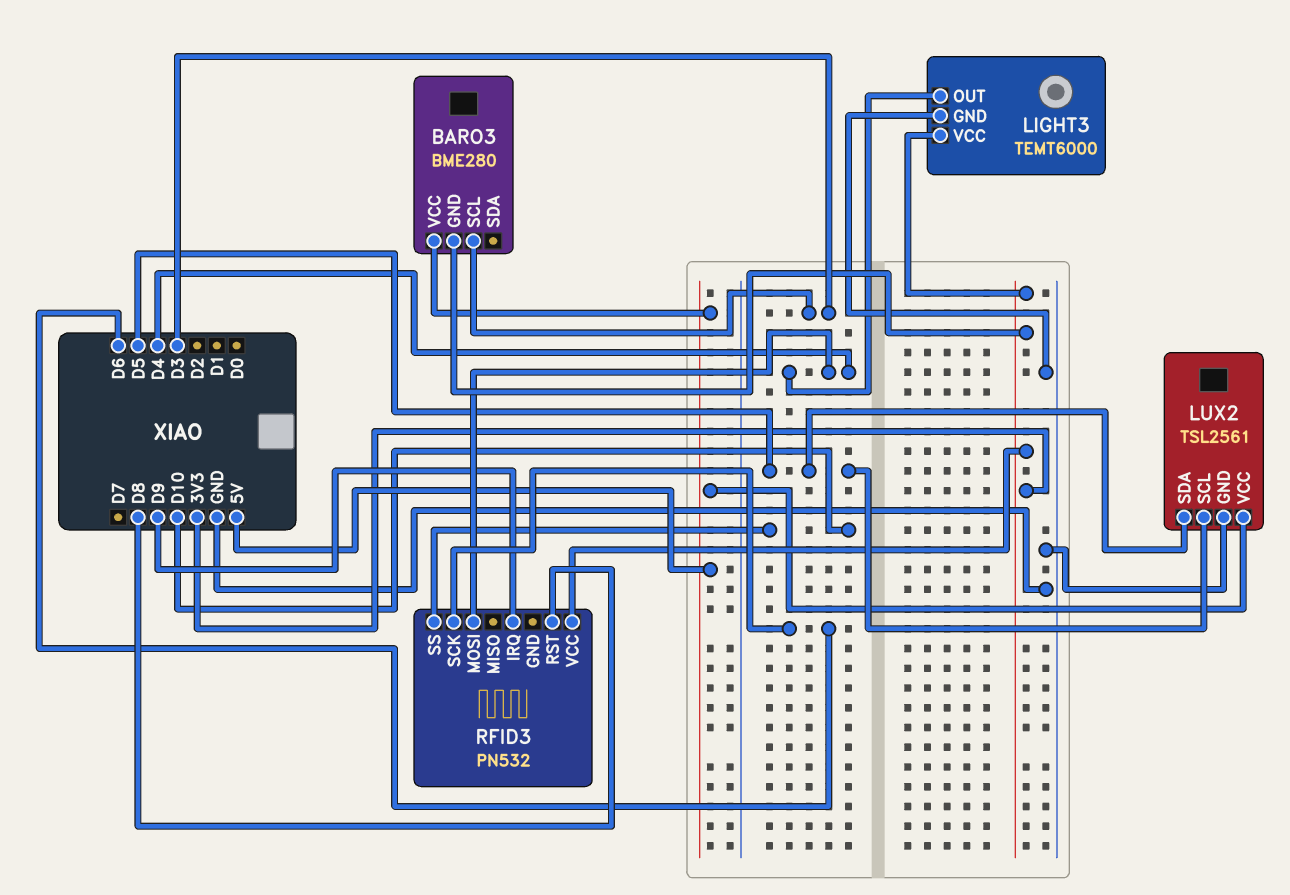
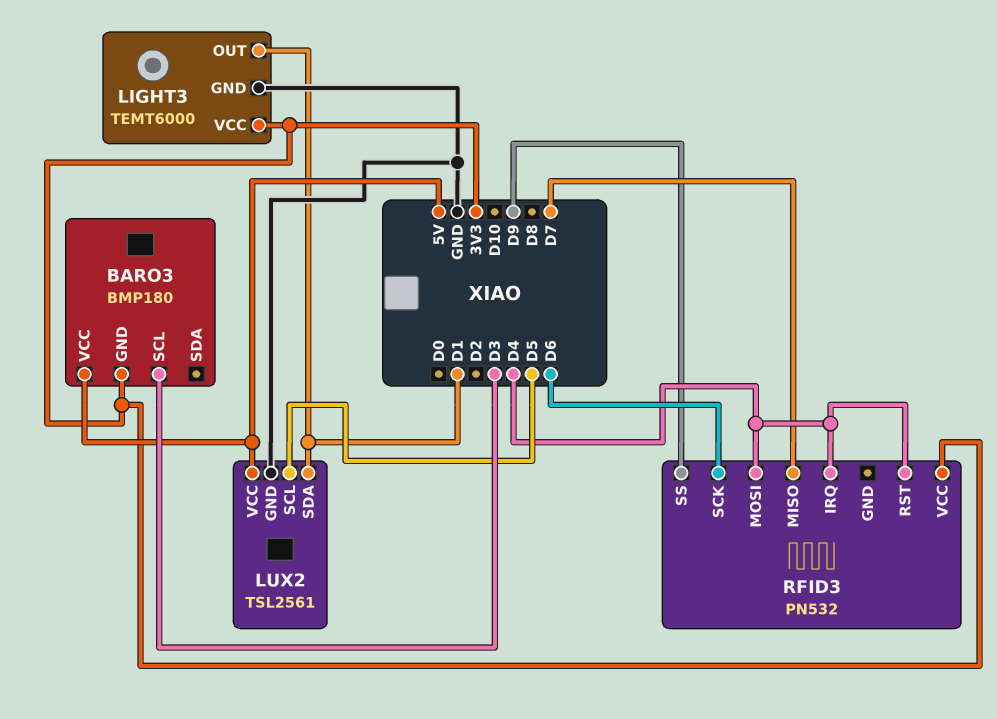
BARO3: BME280 -> BMP180
LIGHT3 pin OUT: D4 -> D1
LUX2 pin SDA: D5 -> D1
RFID3 pin IRQ: D9 -> D4
RFID3 pin MISO: none -> D7
RFID3 pin RST: D8 -> D4
RFID3 pin SS: D10 -> D9

